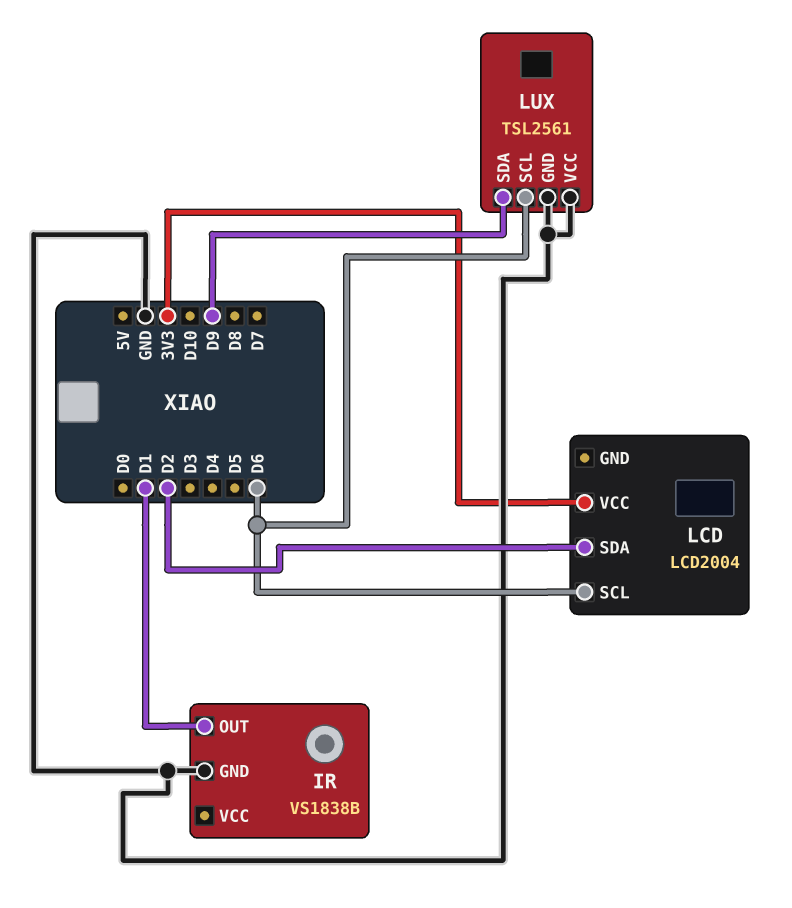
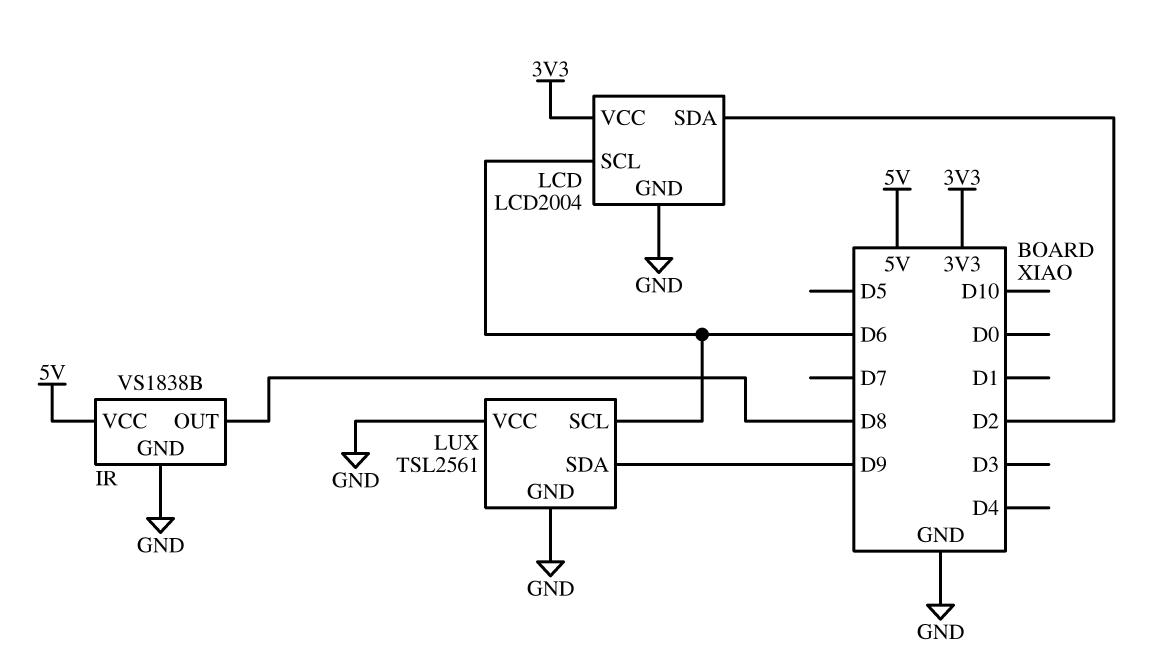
IR pin OUT: D1 -> D8
IR pin VCC: none -> 5V
LCD pin GND: none -> GND

